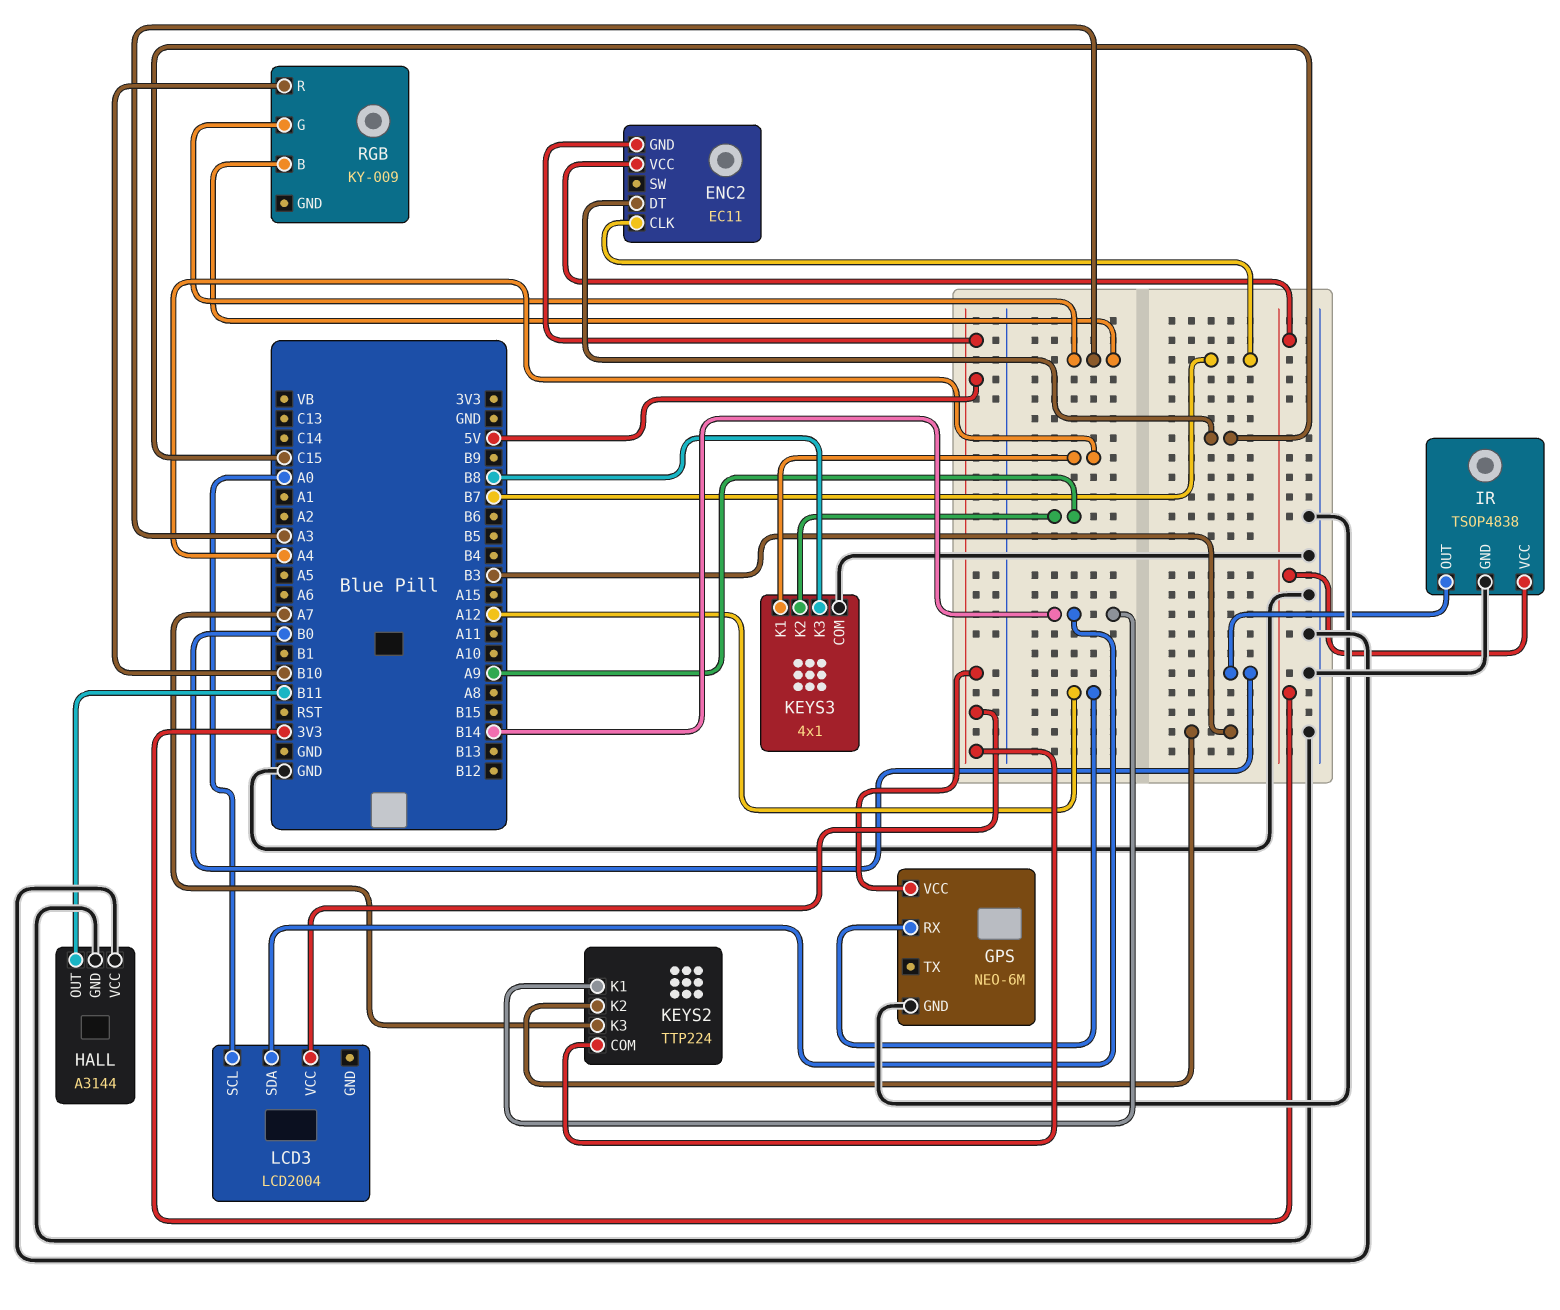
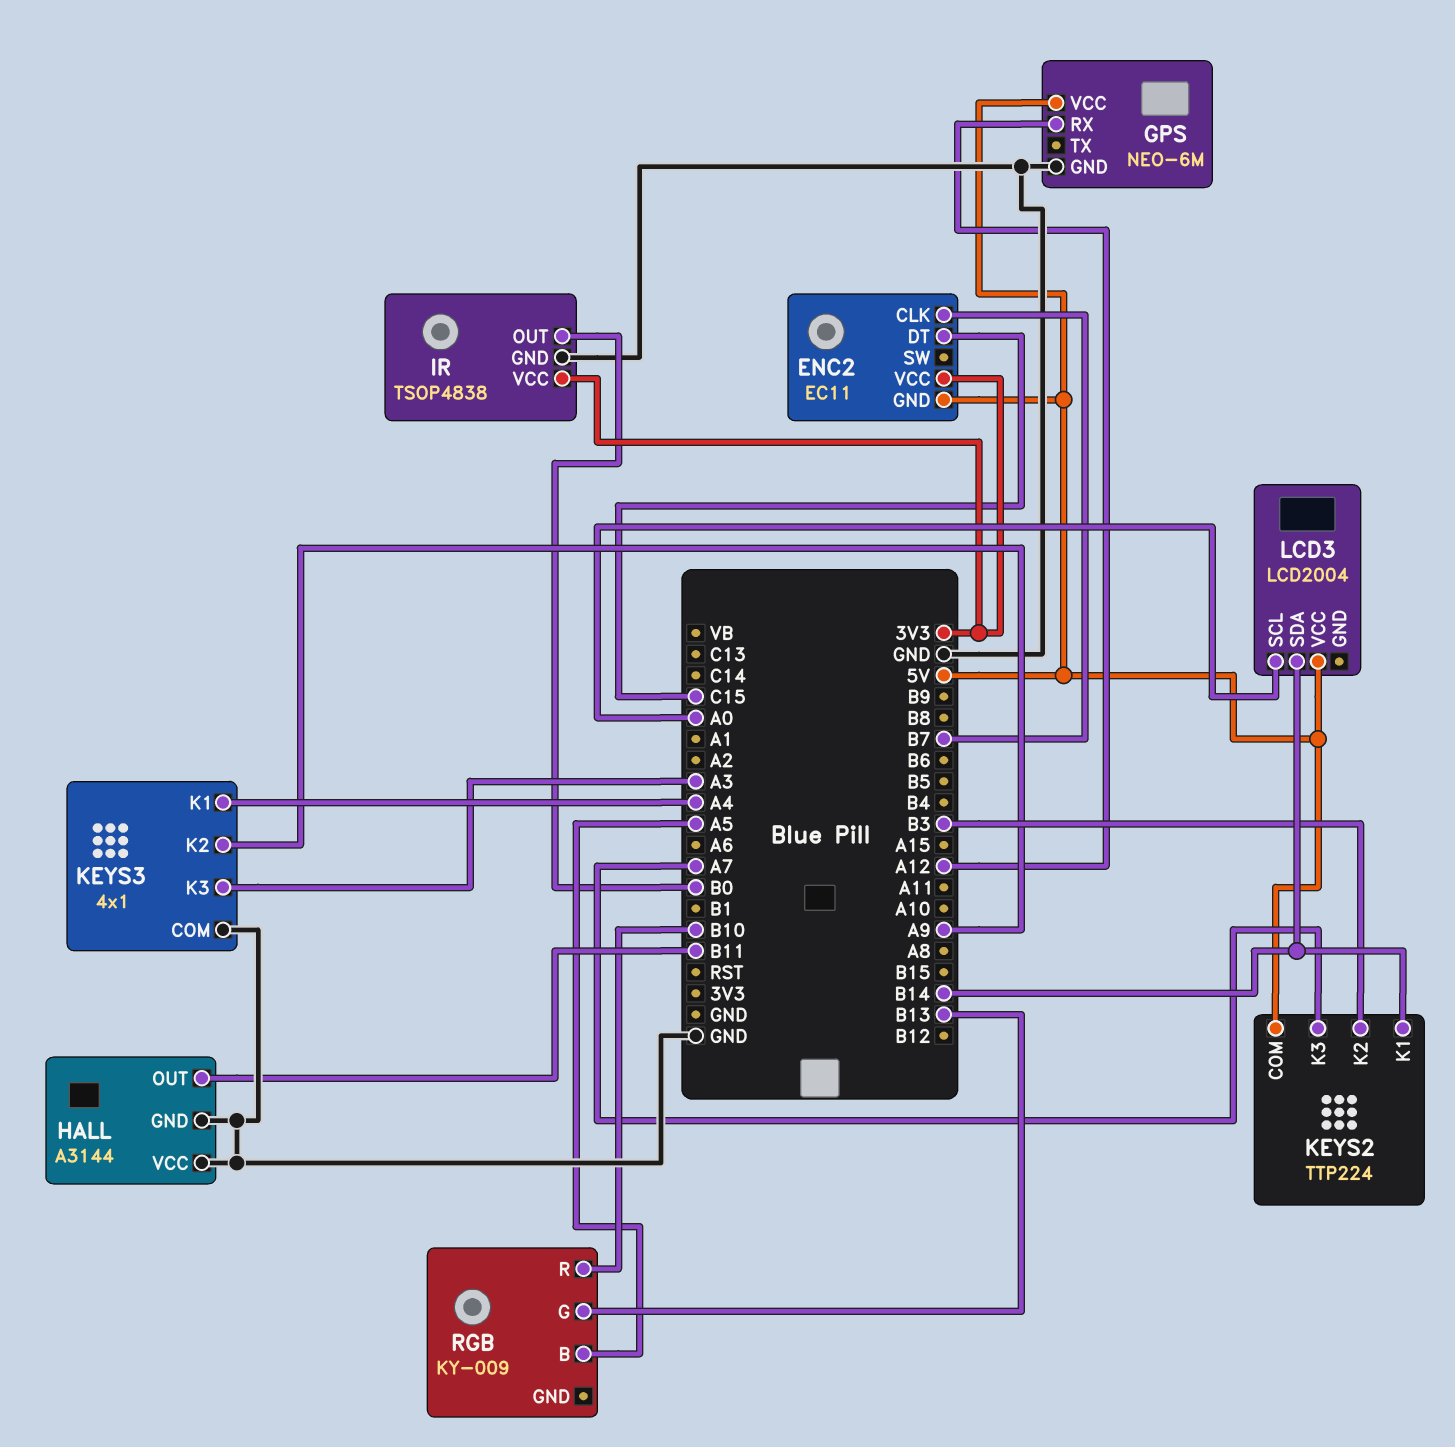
KEYS3 pin K3: B8 -> A3
RGB pin B: A3 -> A5
RGB pin G: A3 -> B13

